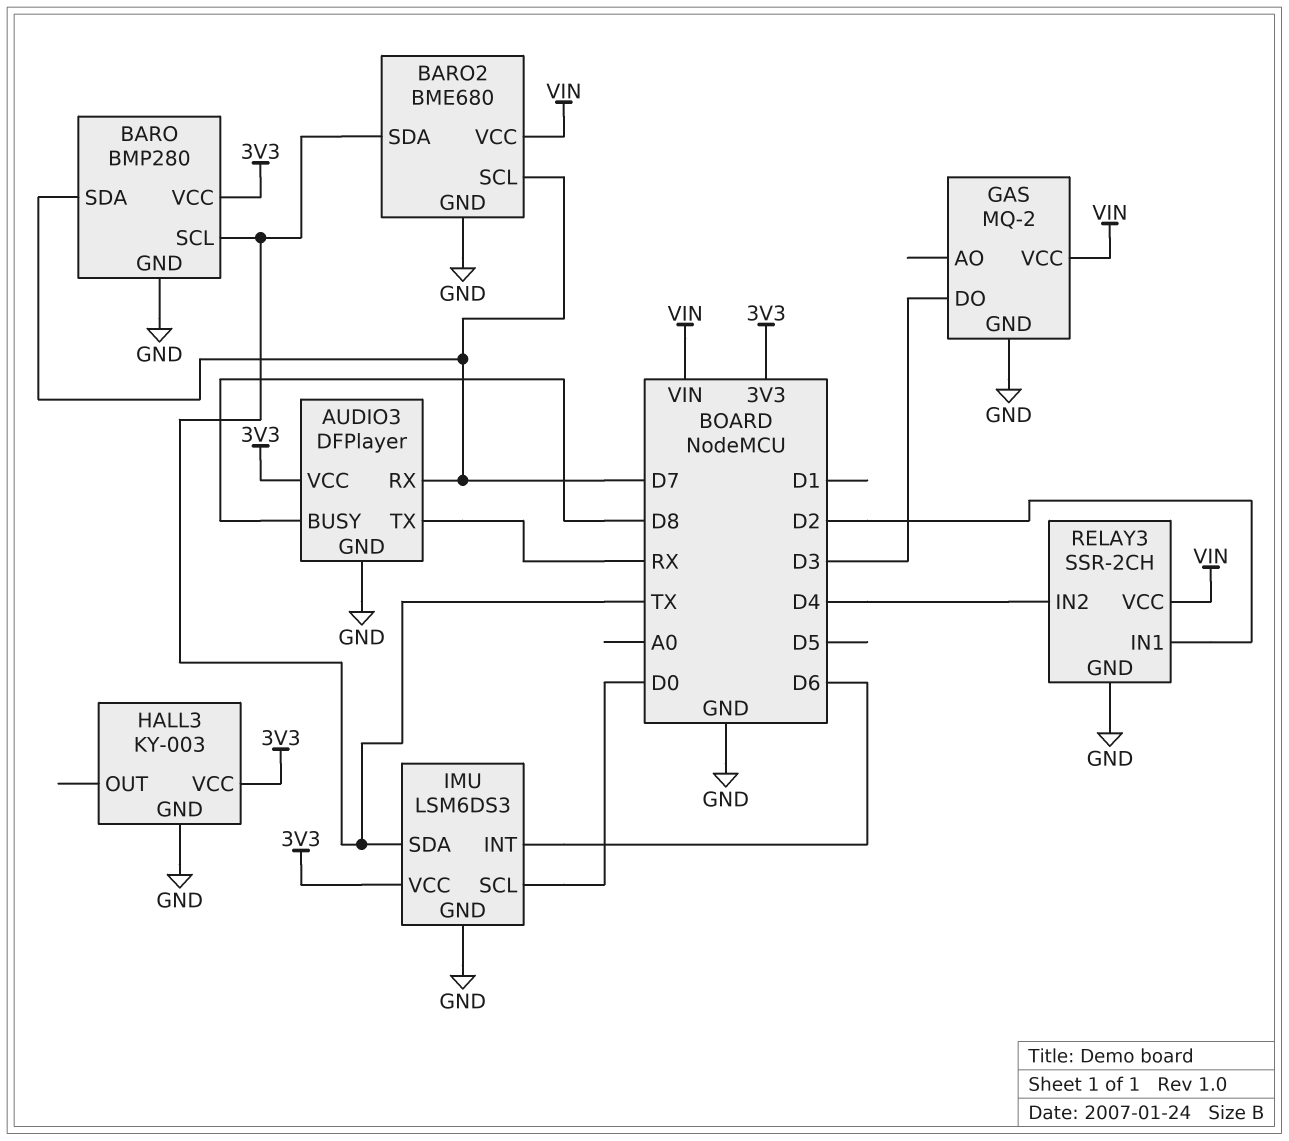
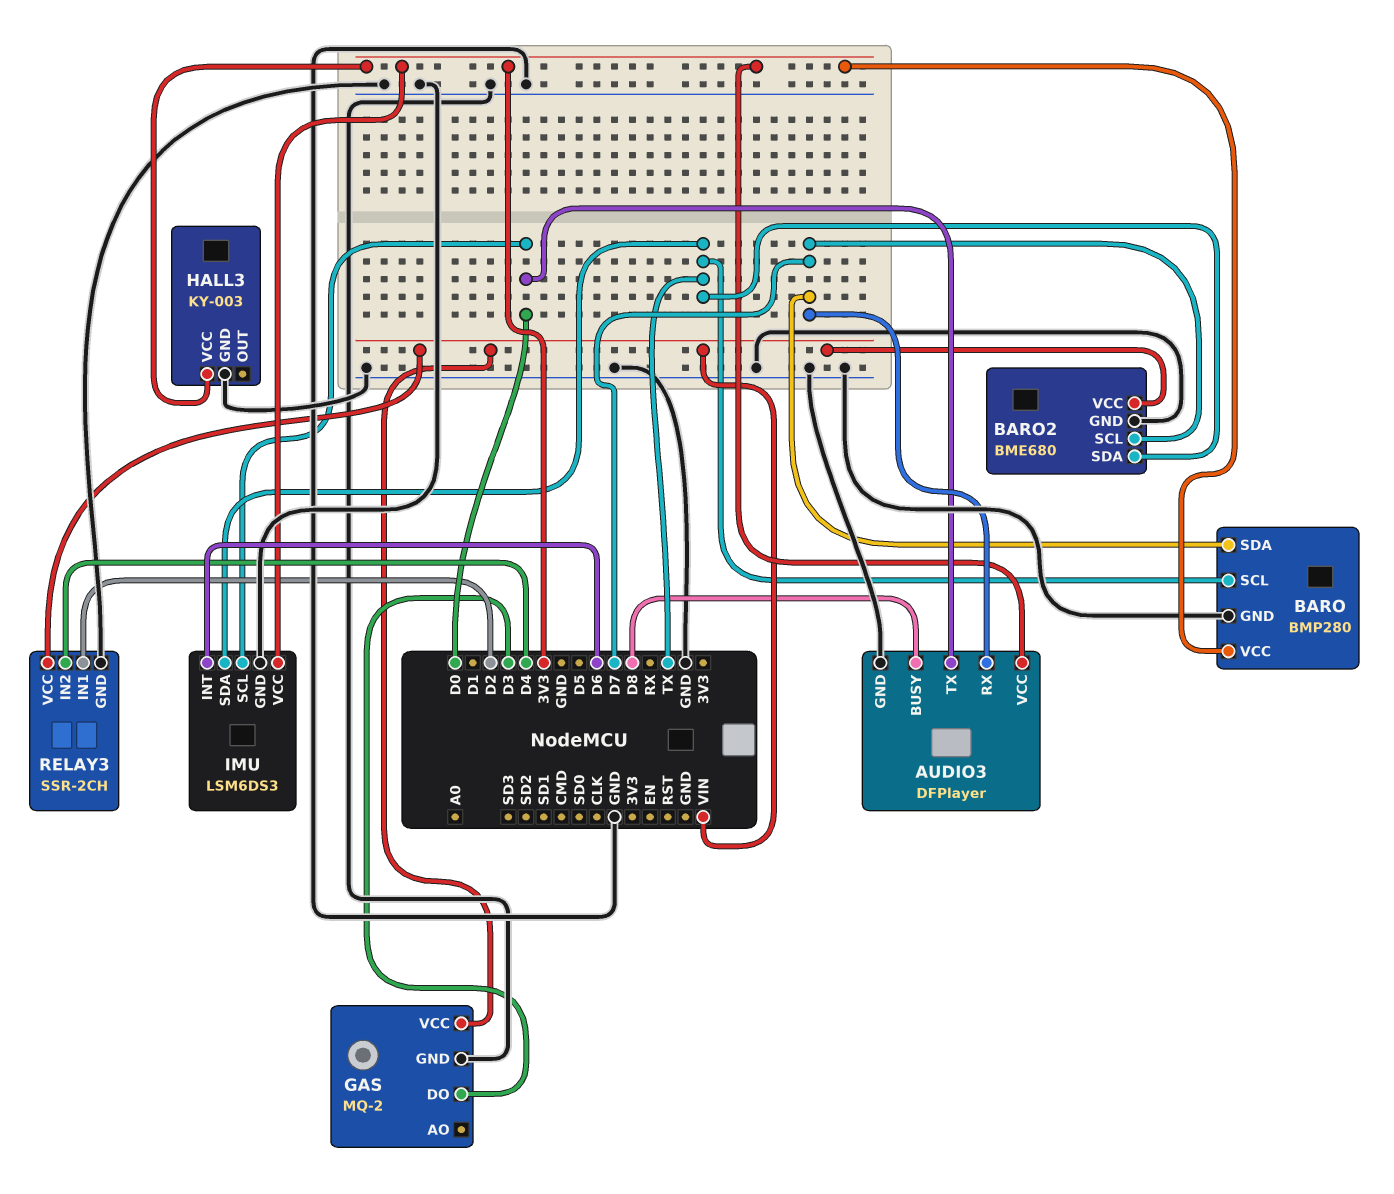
AUDIO3 pin TX: RX -> D0

